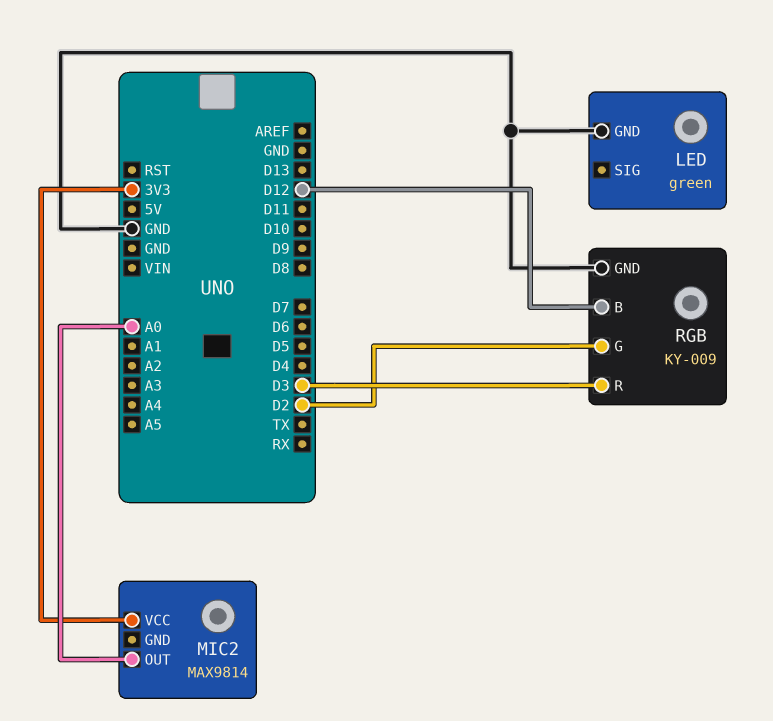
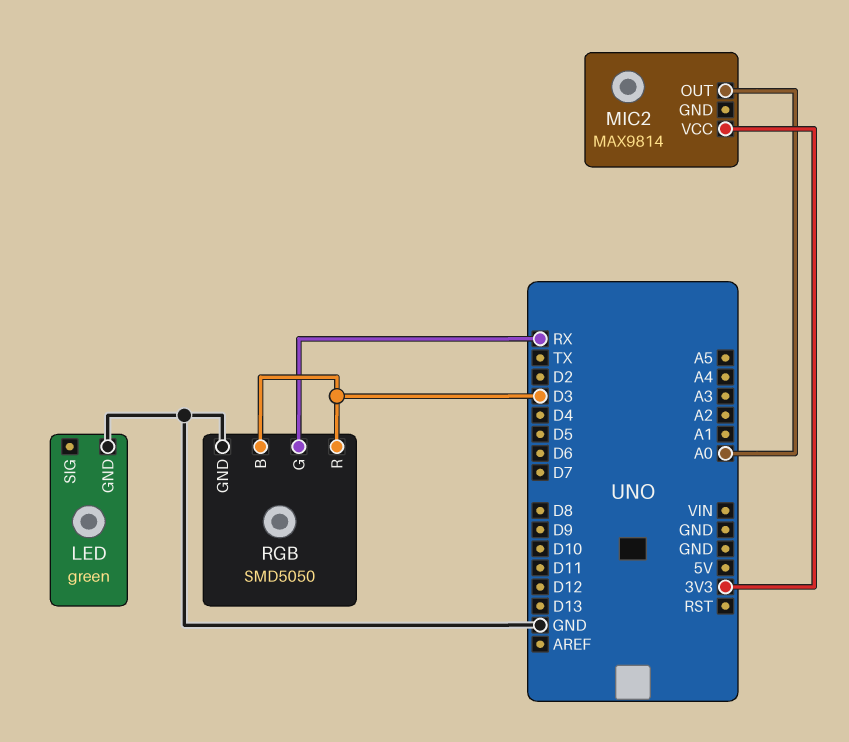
RGB: KY-009 -> SMD5050
RGB pin B: D12 -> D3
RGB pin G: D2 -> RX

